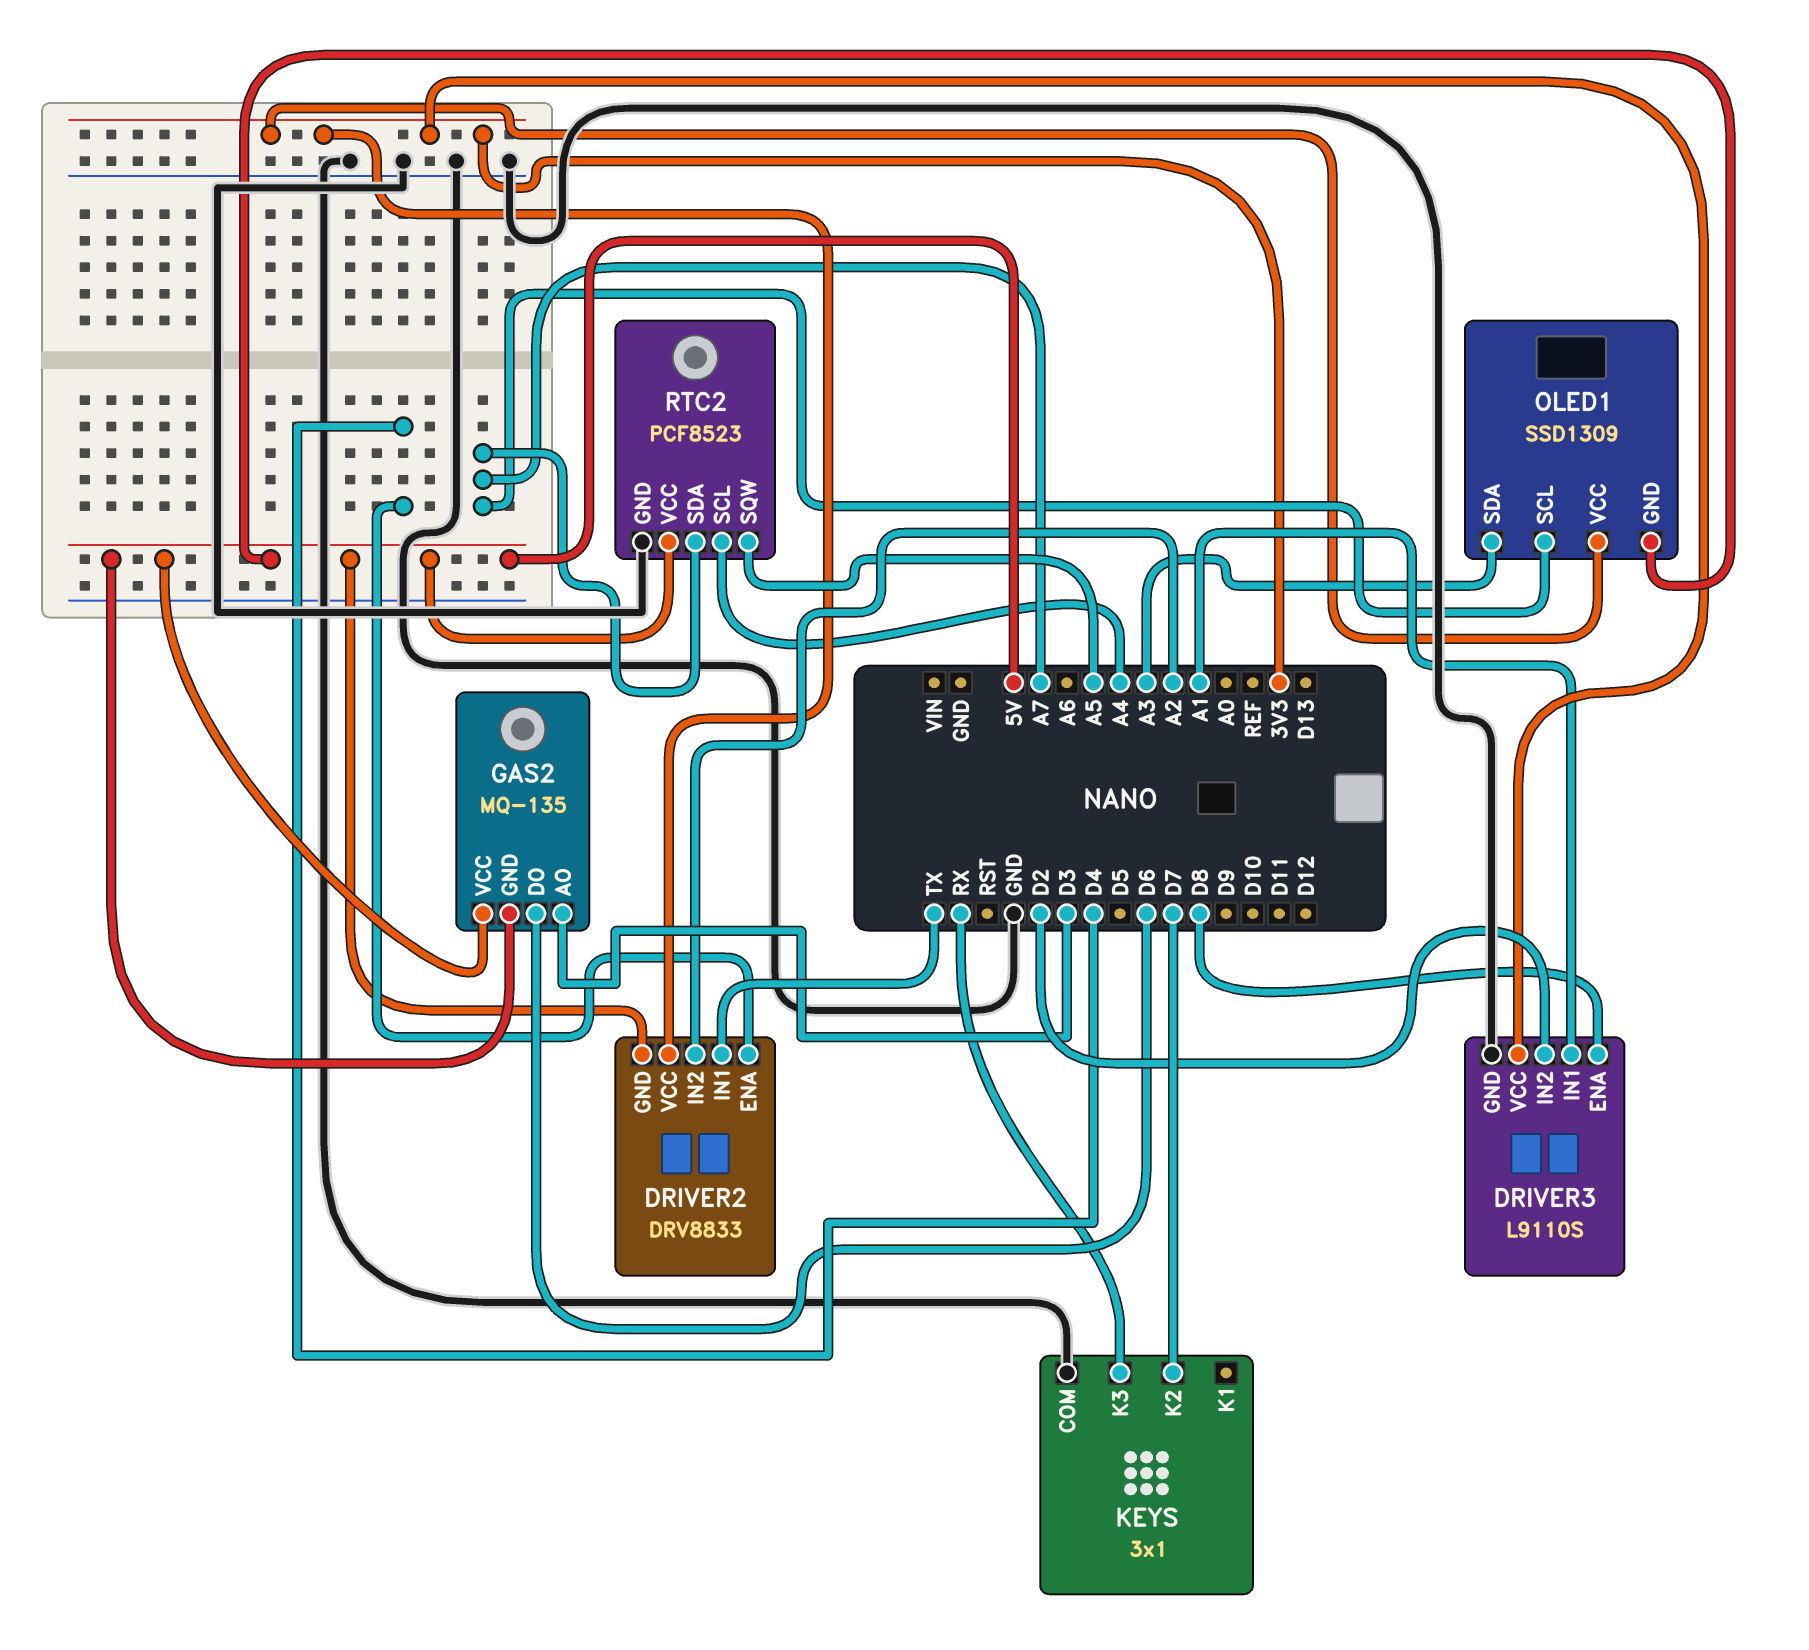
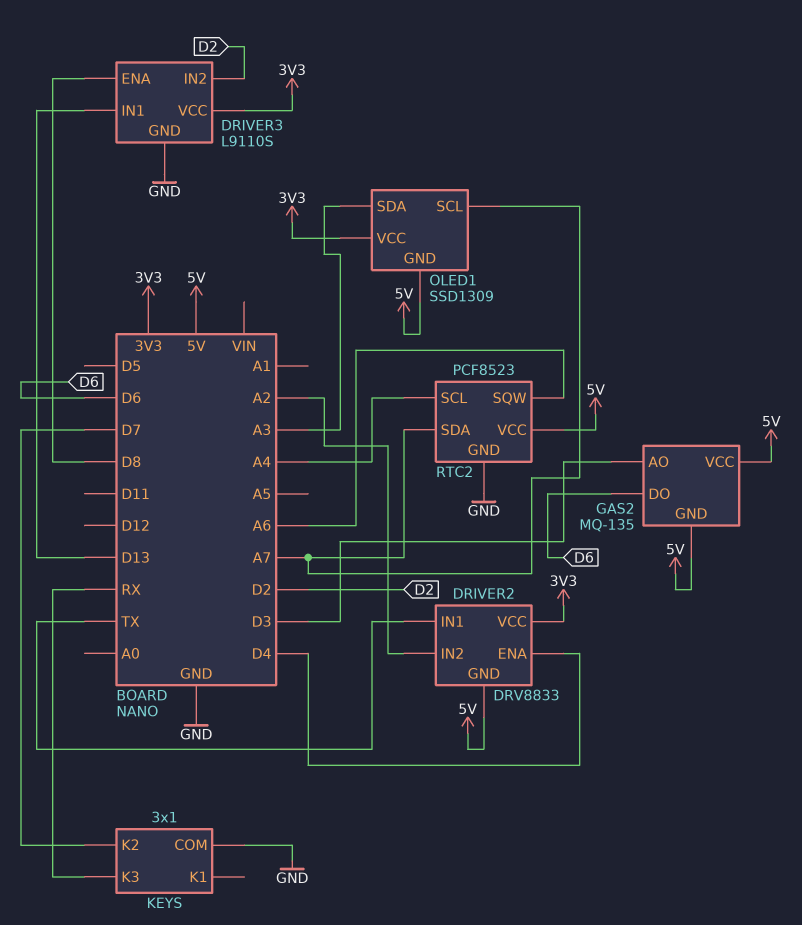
DRIVER3 pin IN1: A1 -> D13
RTC2 pin SQW: A5 -> A6

